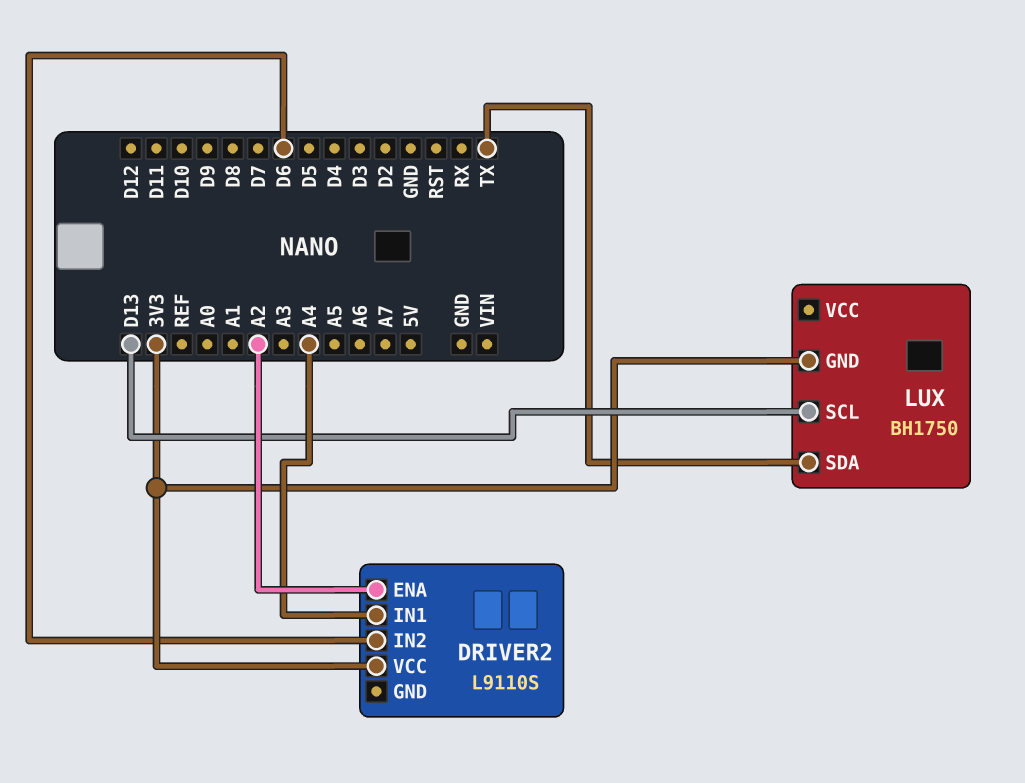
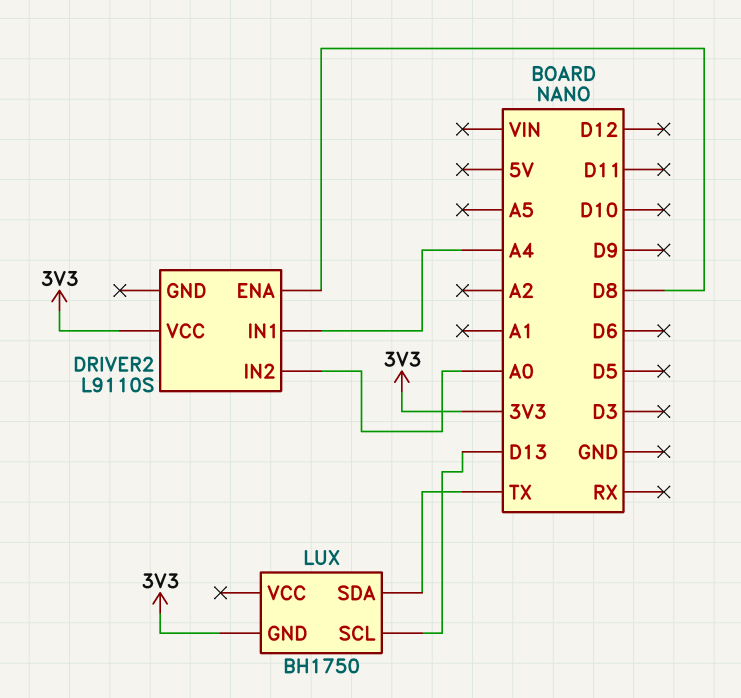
DRIVER2 pin ENA: A2 -> D8
DRIVER2 pin IN2: D6 -> A0

